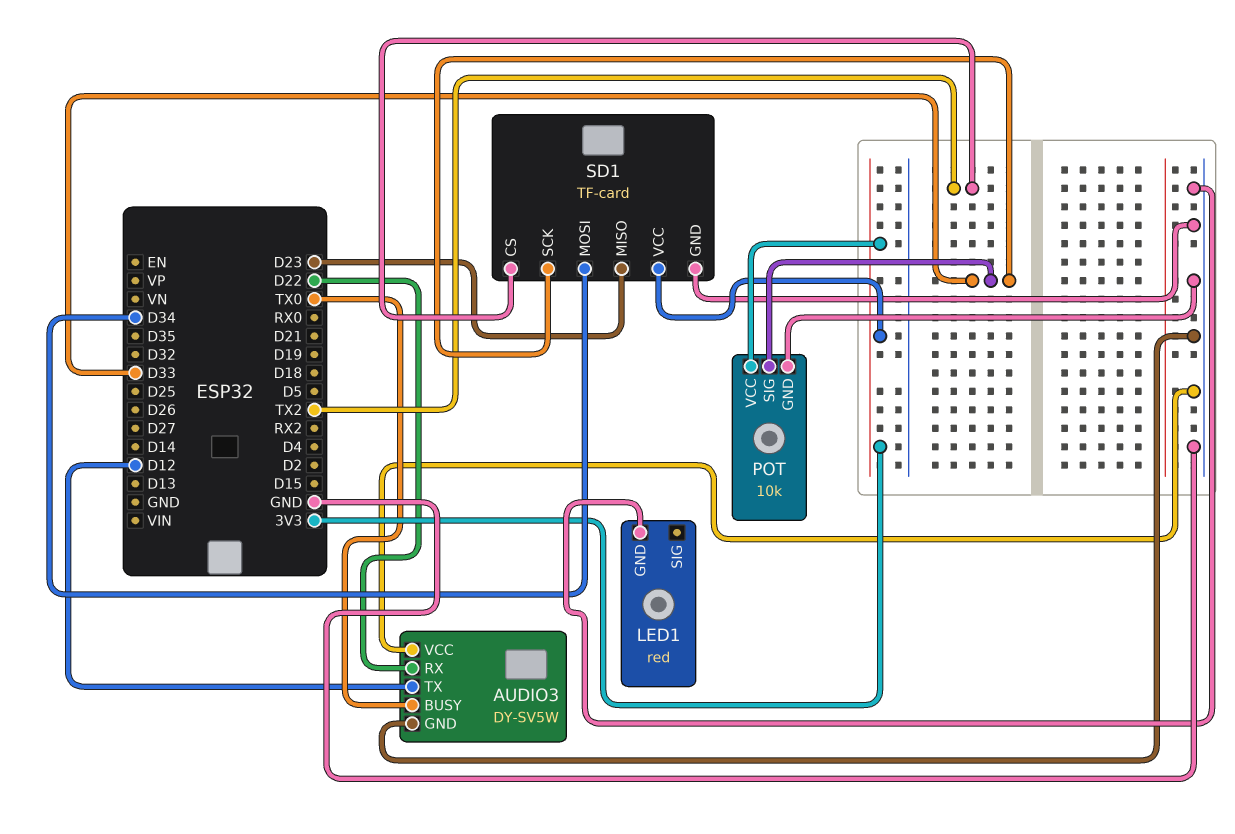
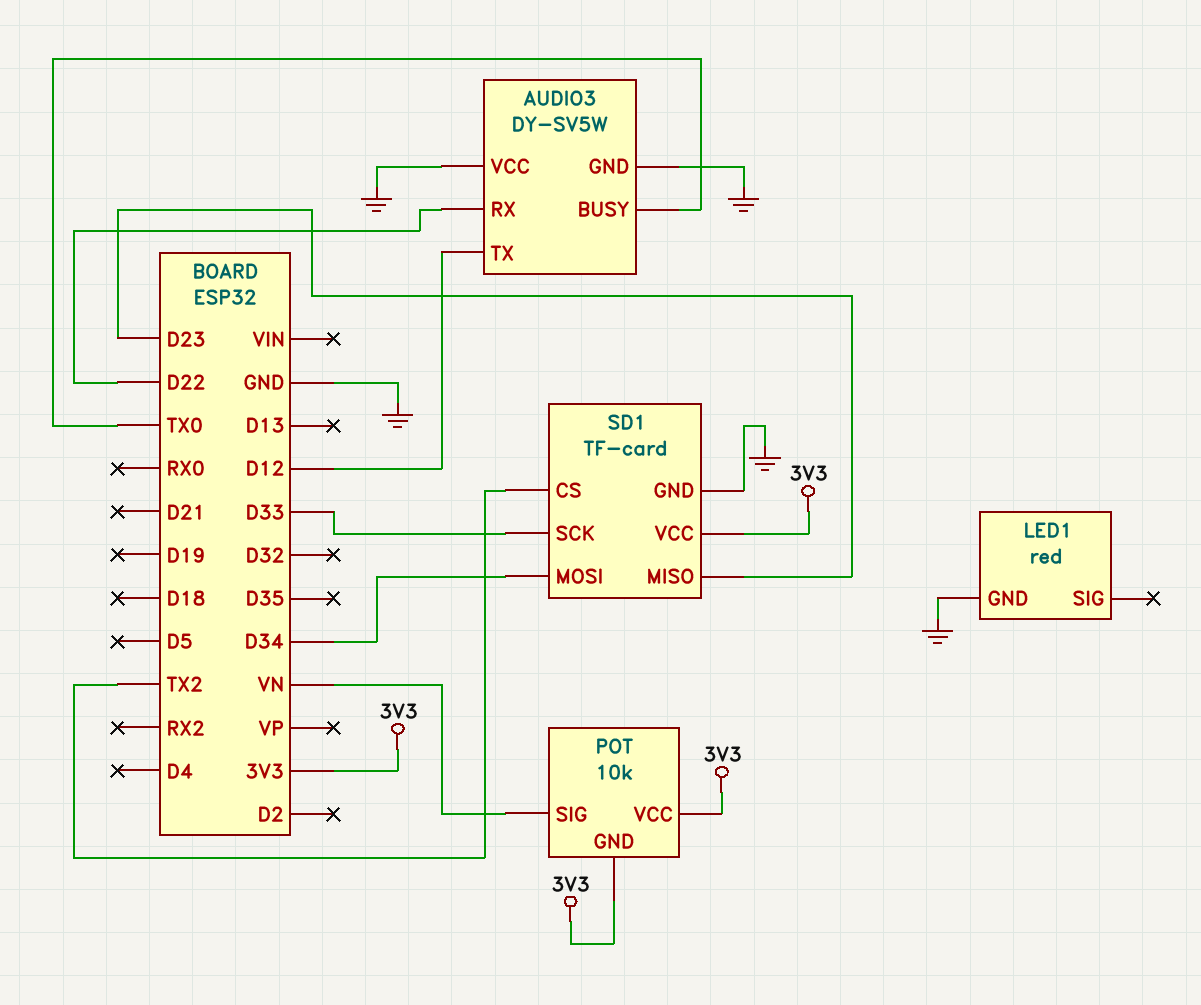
POT pin GND: GND -> 3V3
POT pin SIG: D33 -> VN

